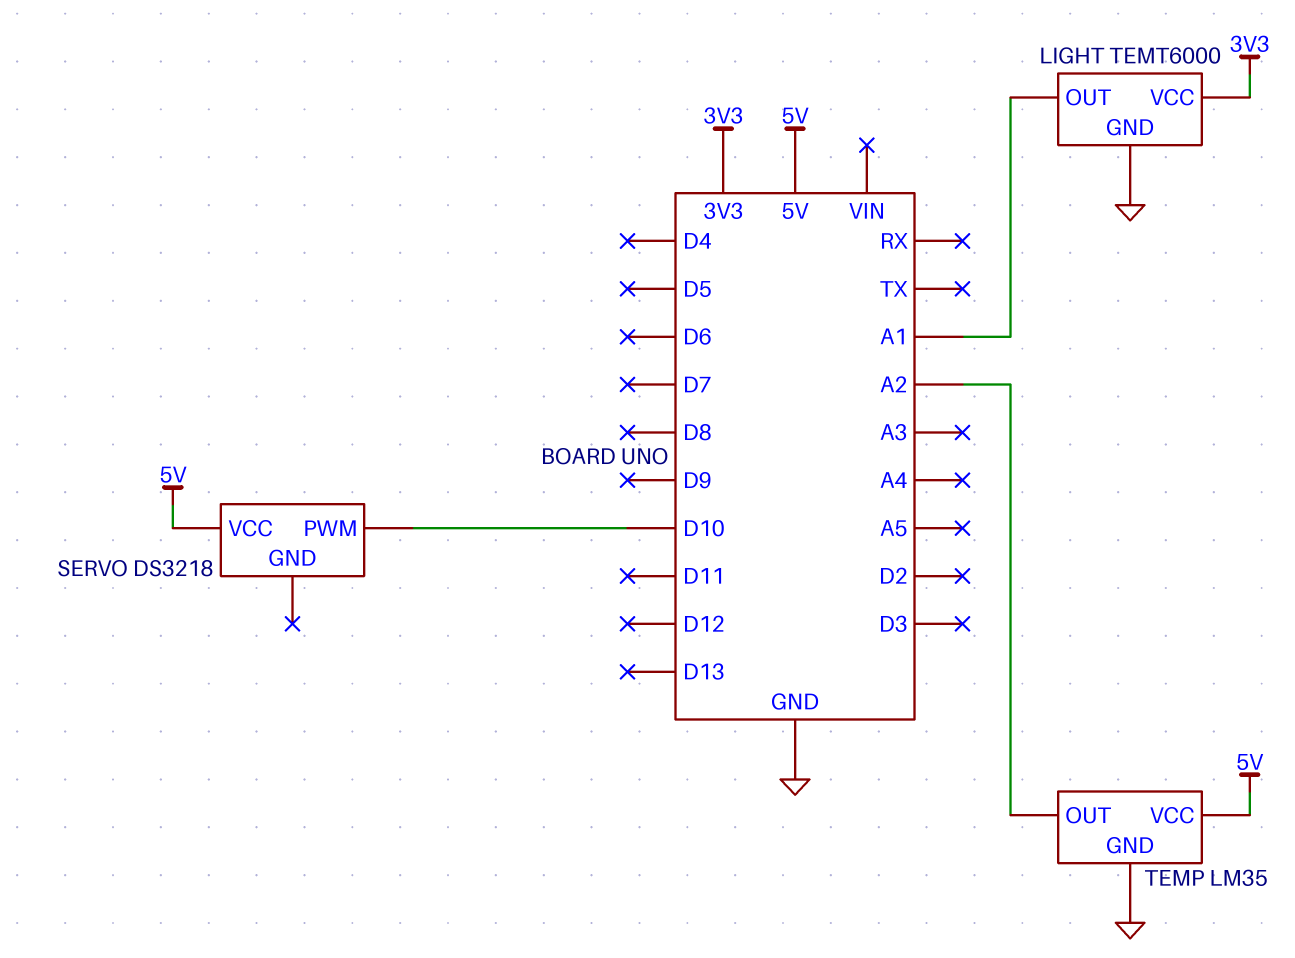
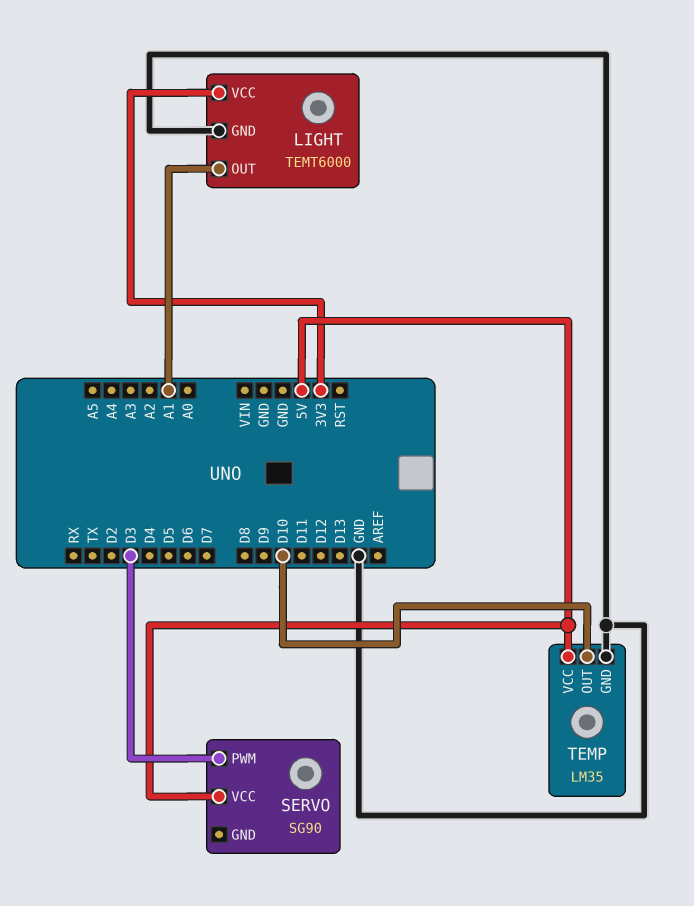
SERVO: DS3218 -> SG90
SERVO pin PWM: D10 -> D3
TEMP pin OUT: A2 -> D10

